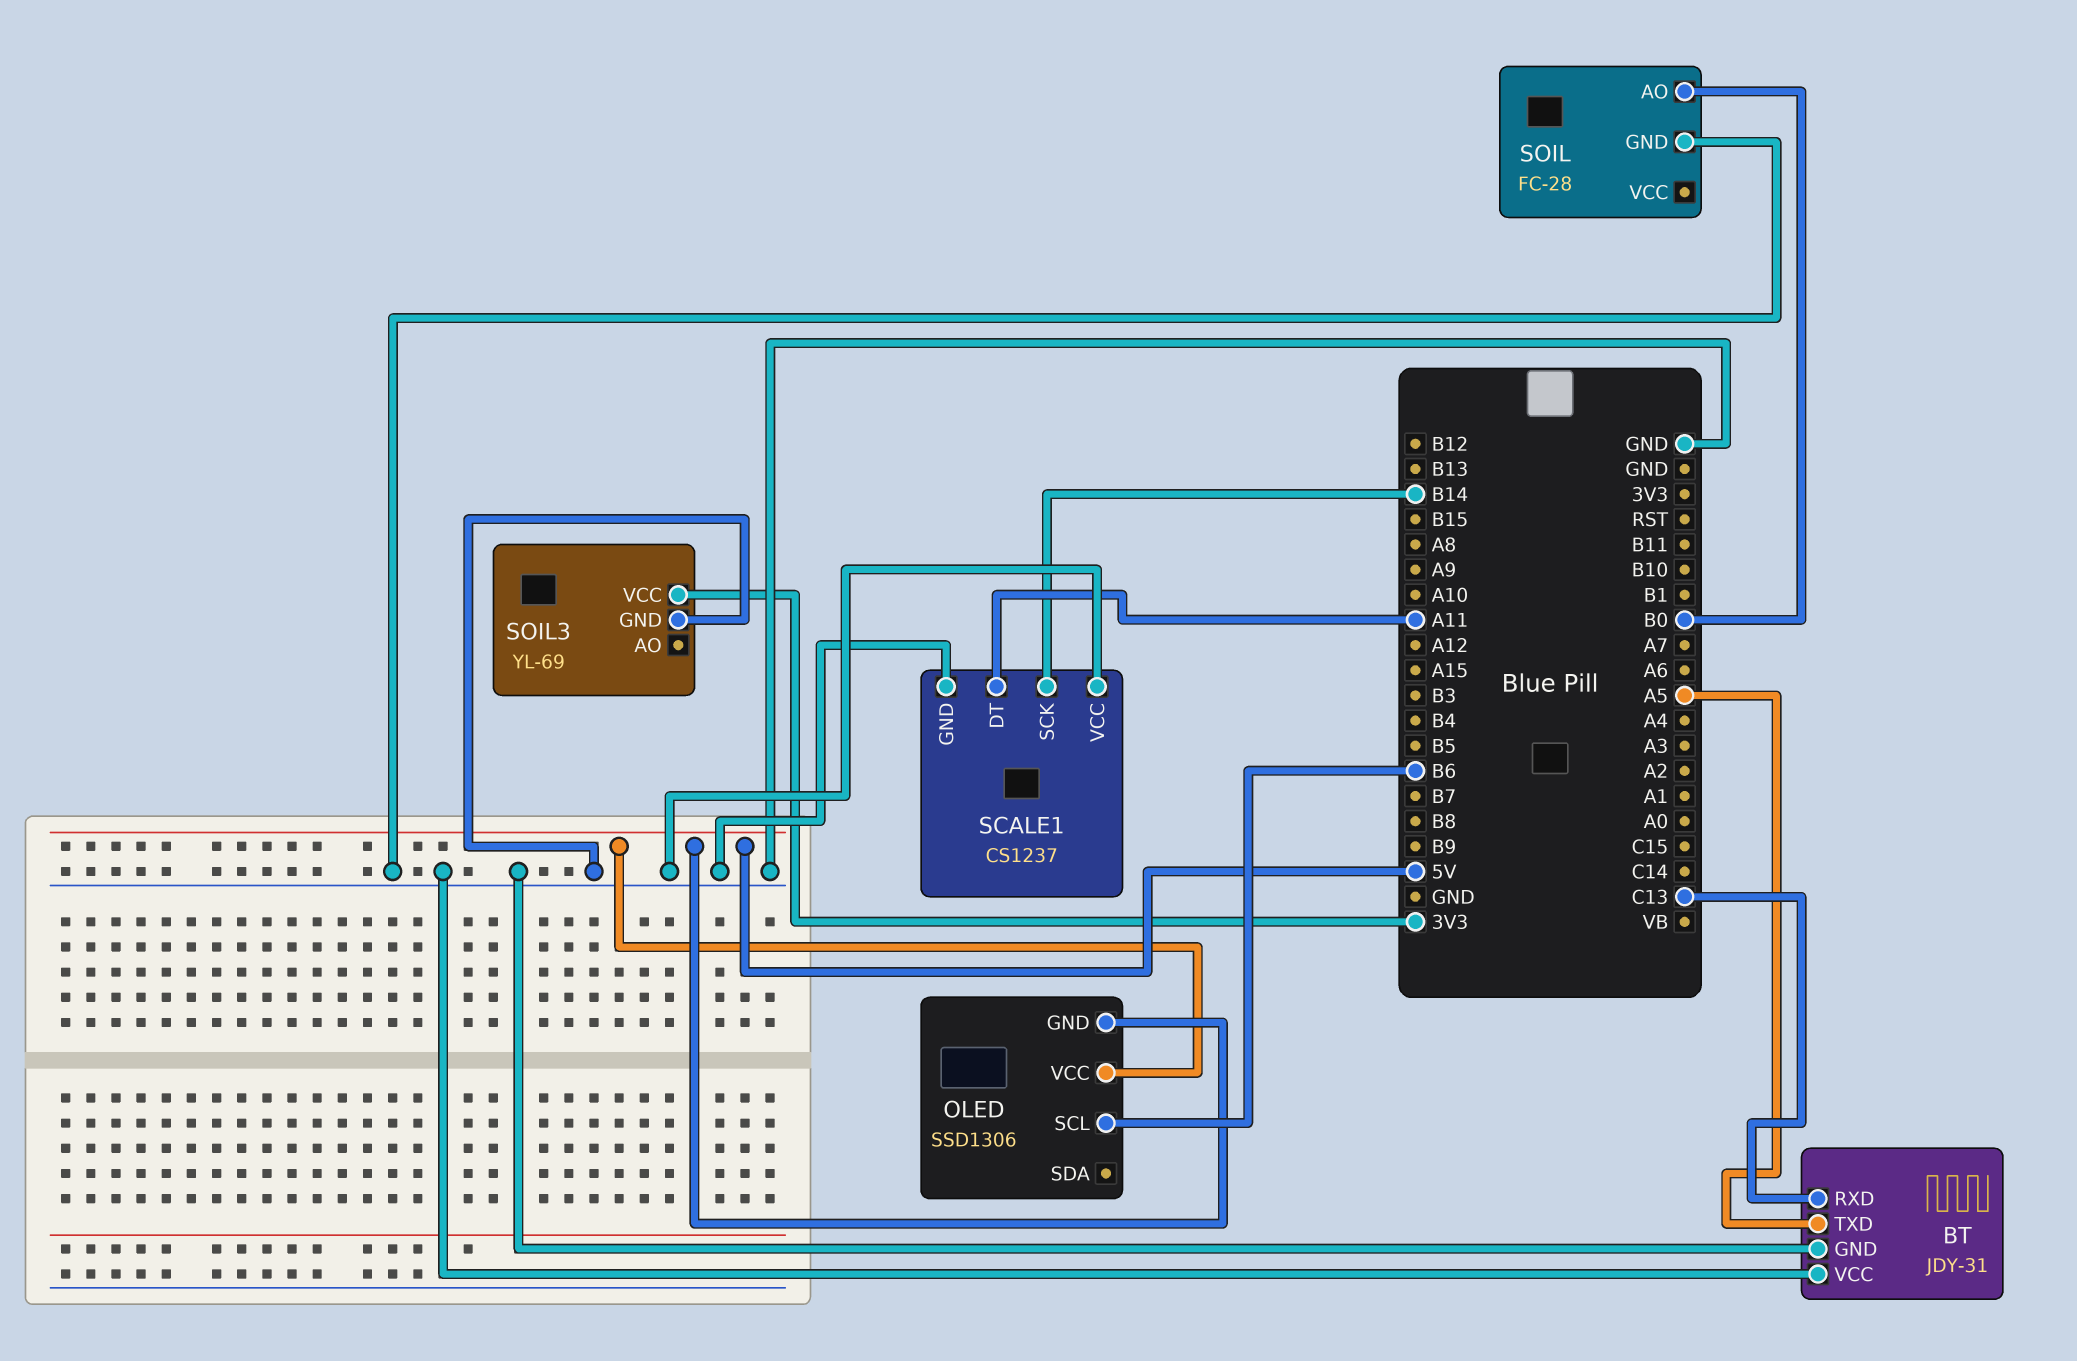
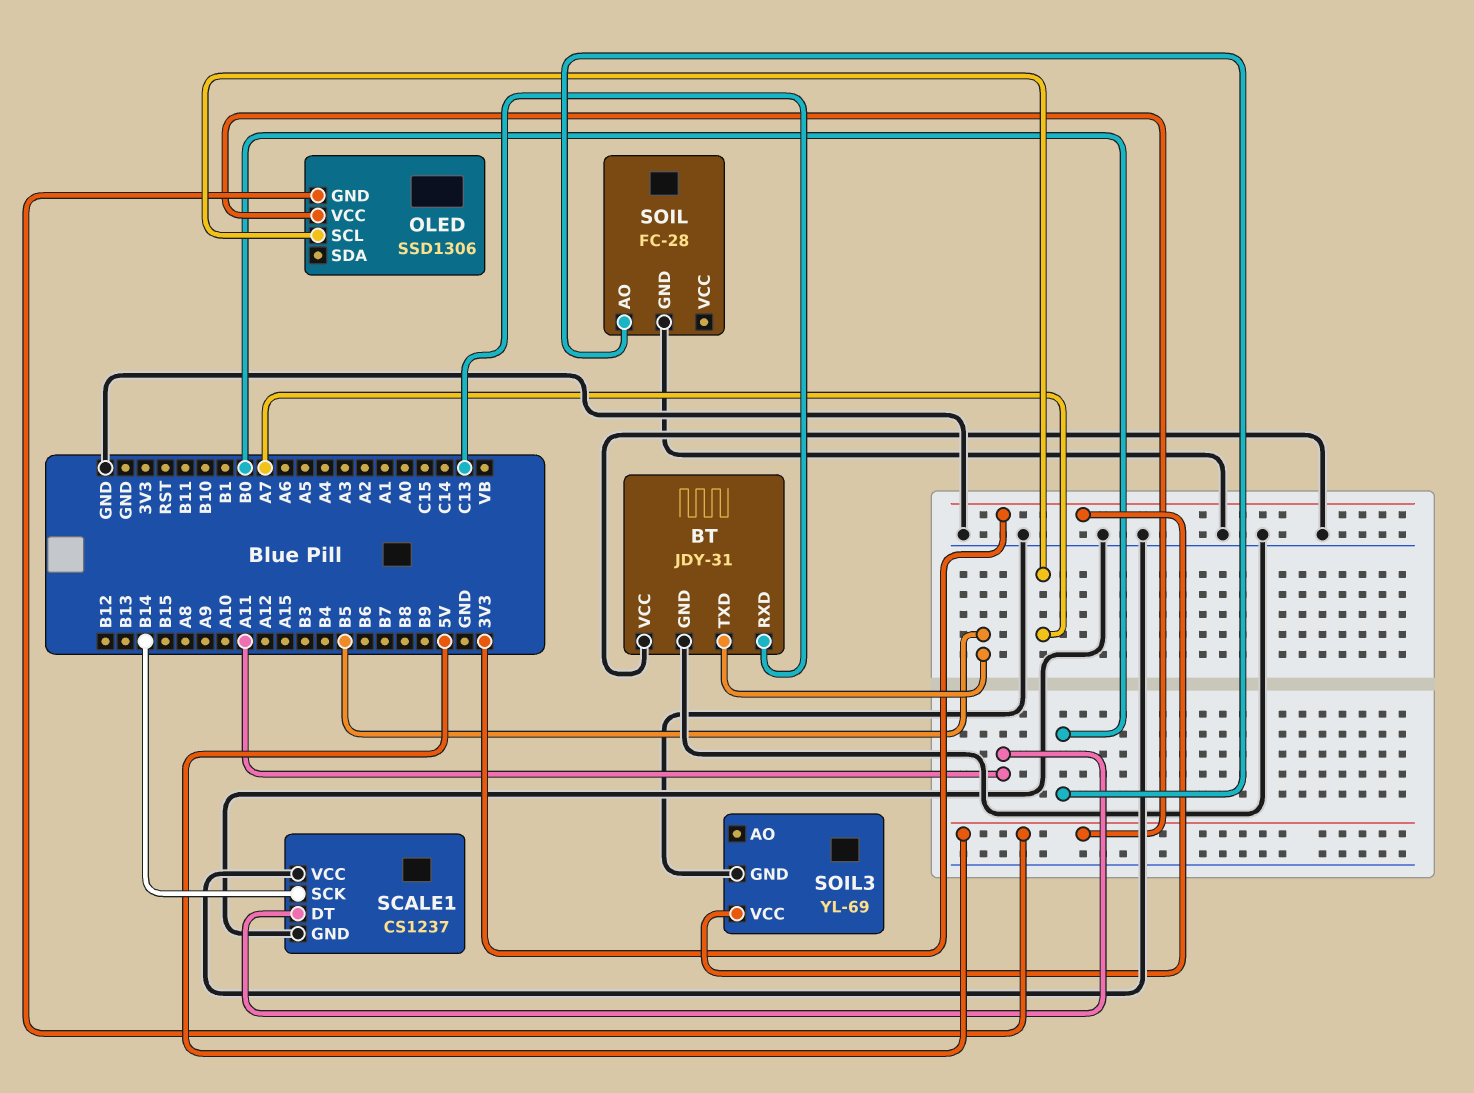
BT pin TXD: A5 -> B5
OLED pin SCL: B6 -> A7

